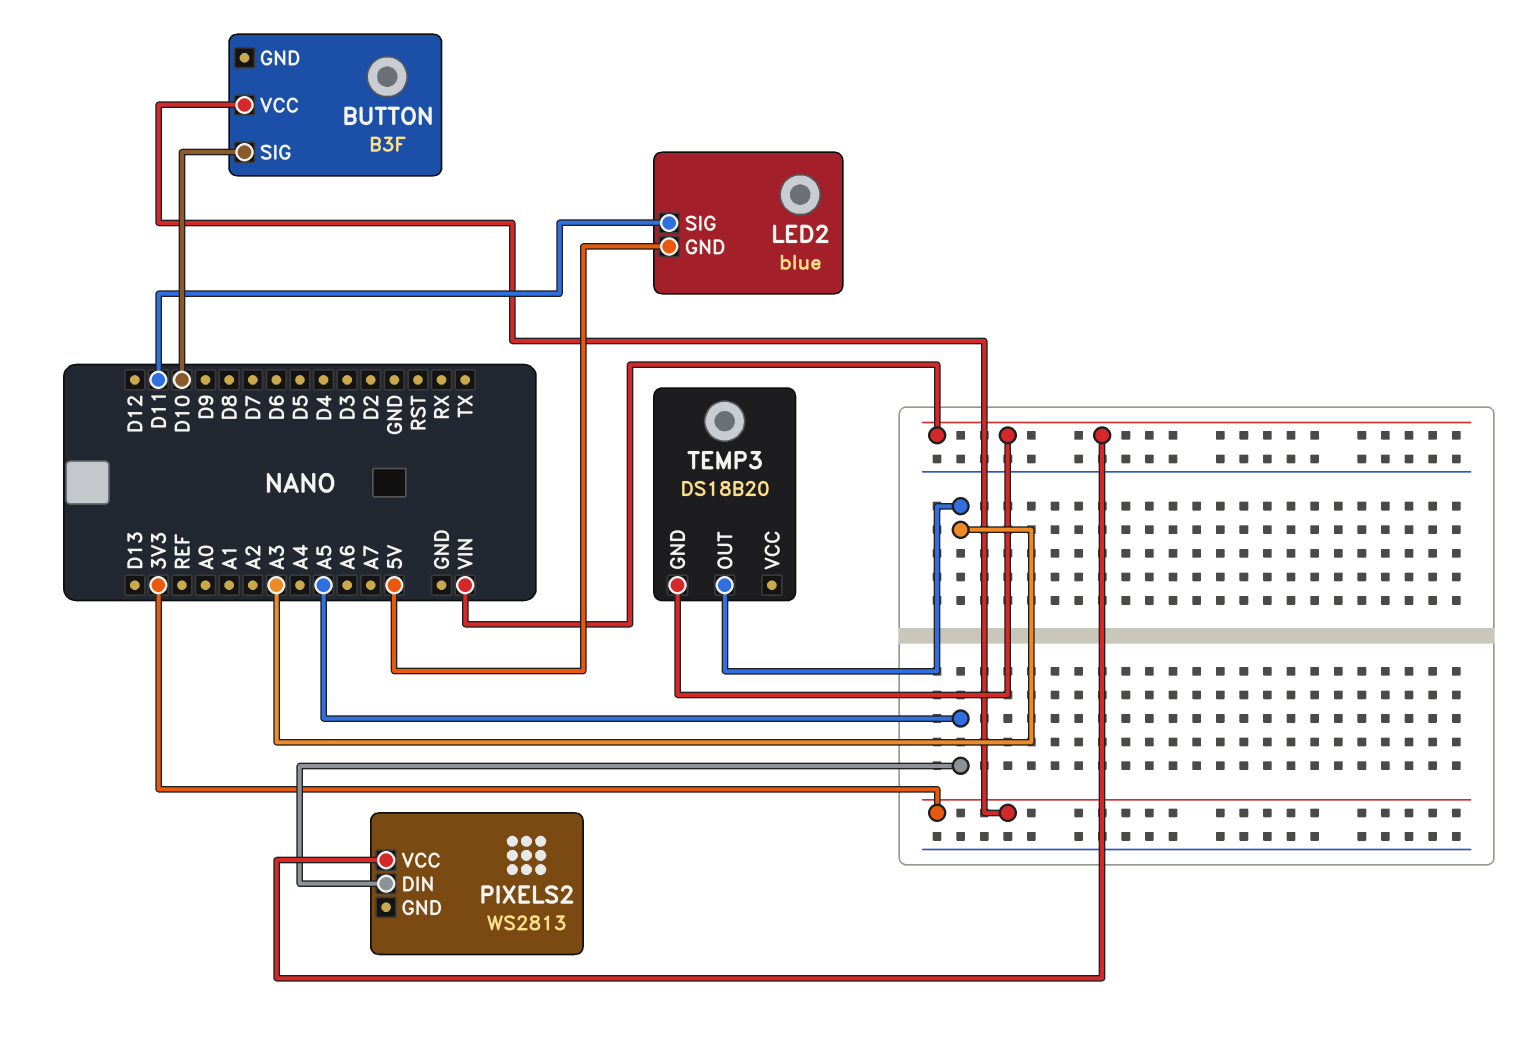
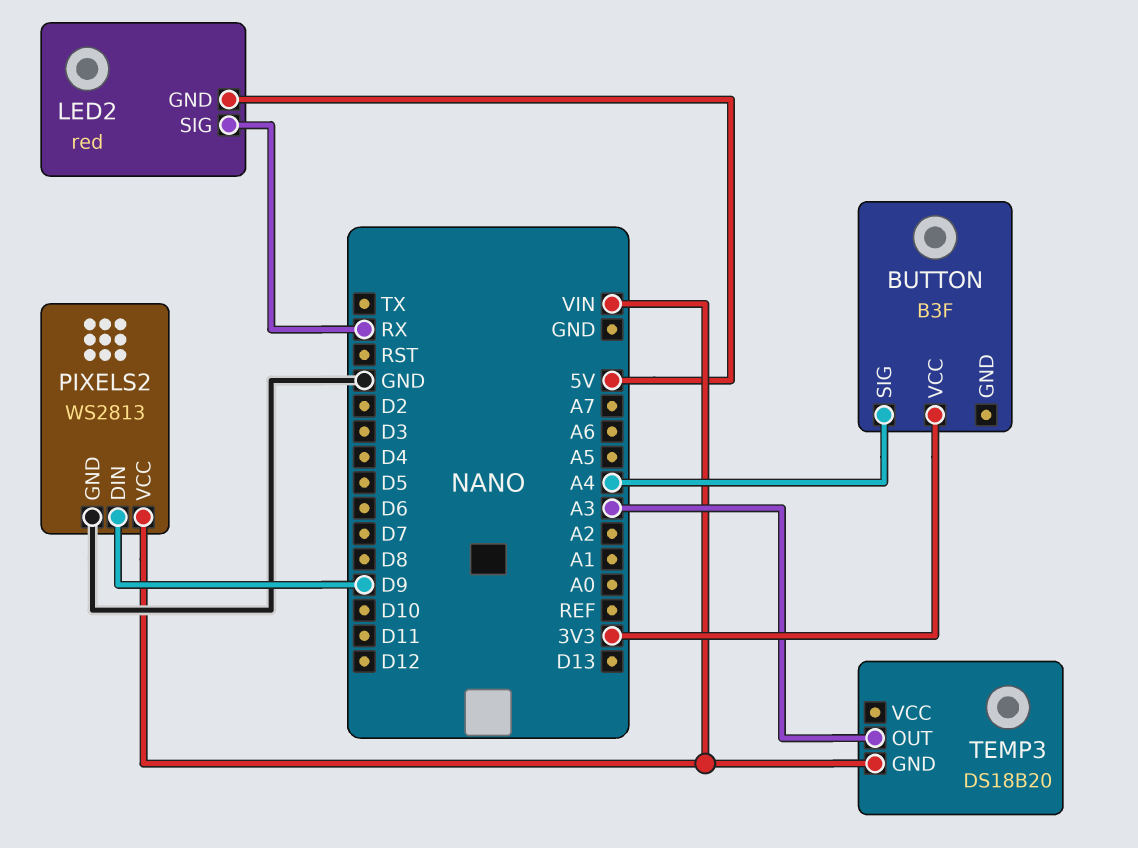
BUTTON pin SIG: D10 -> A4
LED2: blue -> red
LED2 pin SIG: D11 -> RX
PIXELS2 pin DIN: A5 -> D9
PIXELS2 pin GND: none -> GND

